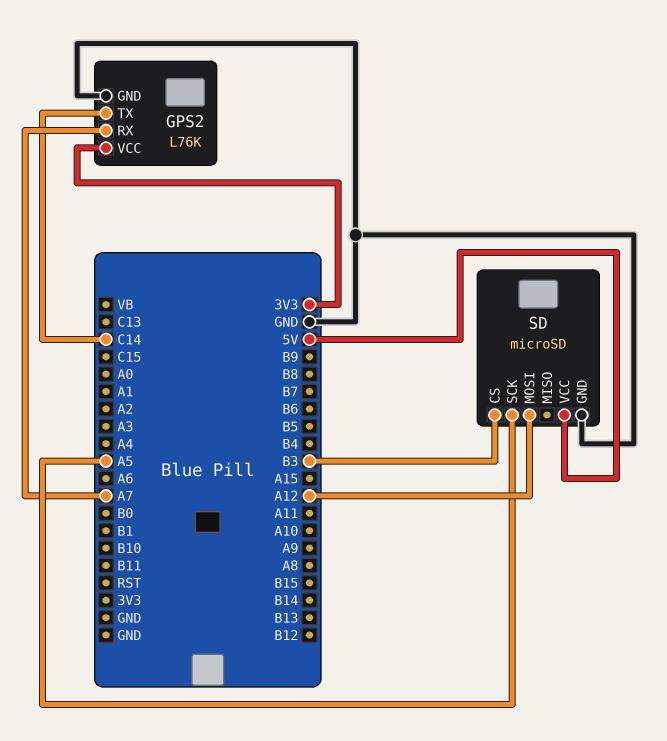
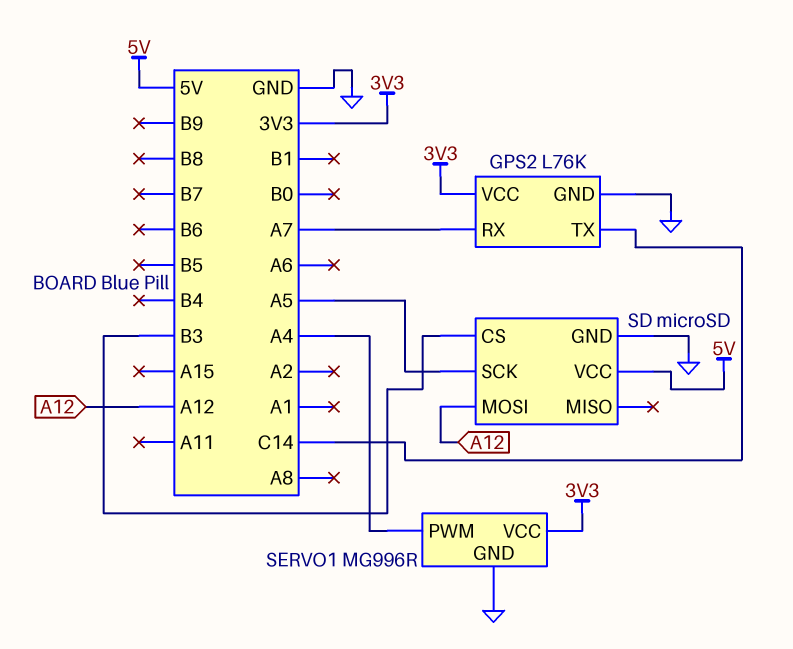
SERVO1: none -> MG996R
SERVO1 pin GND: none -> GND
SERVO1 pin PWM: none -> A4
SERVO1 pin VCC: none -> 3V3

